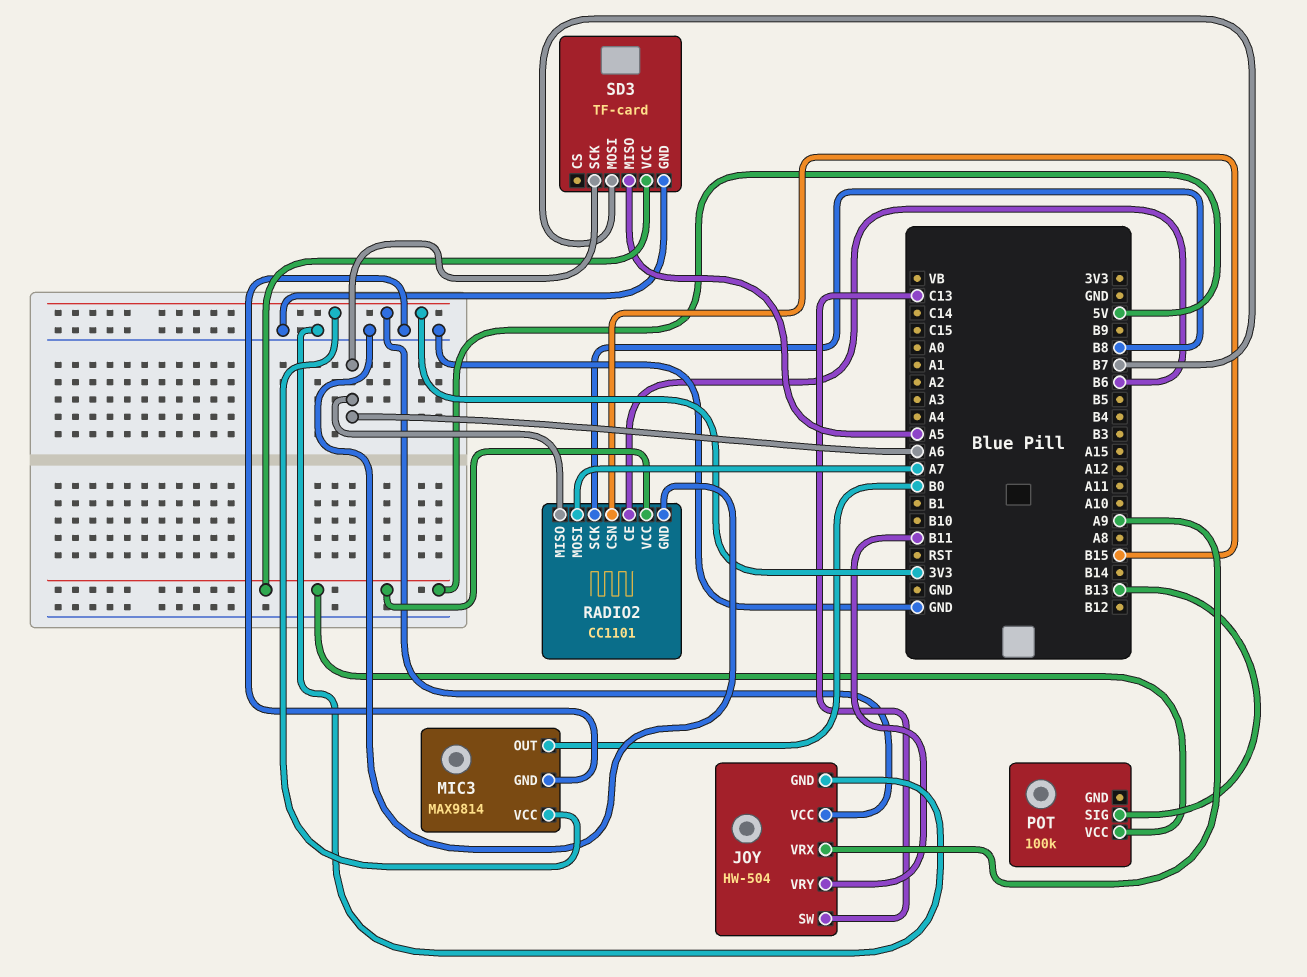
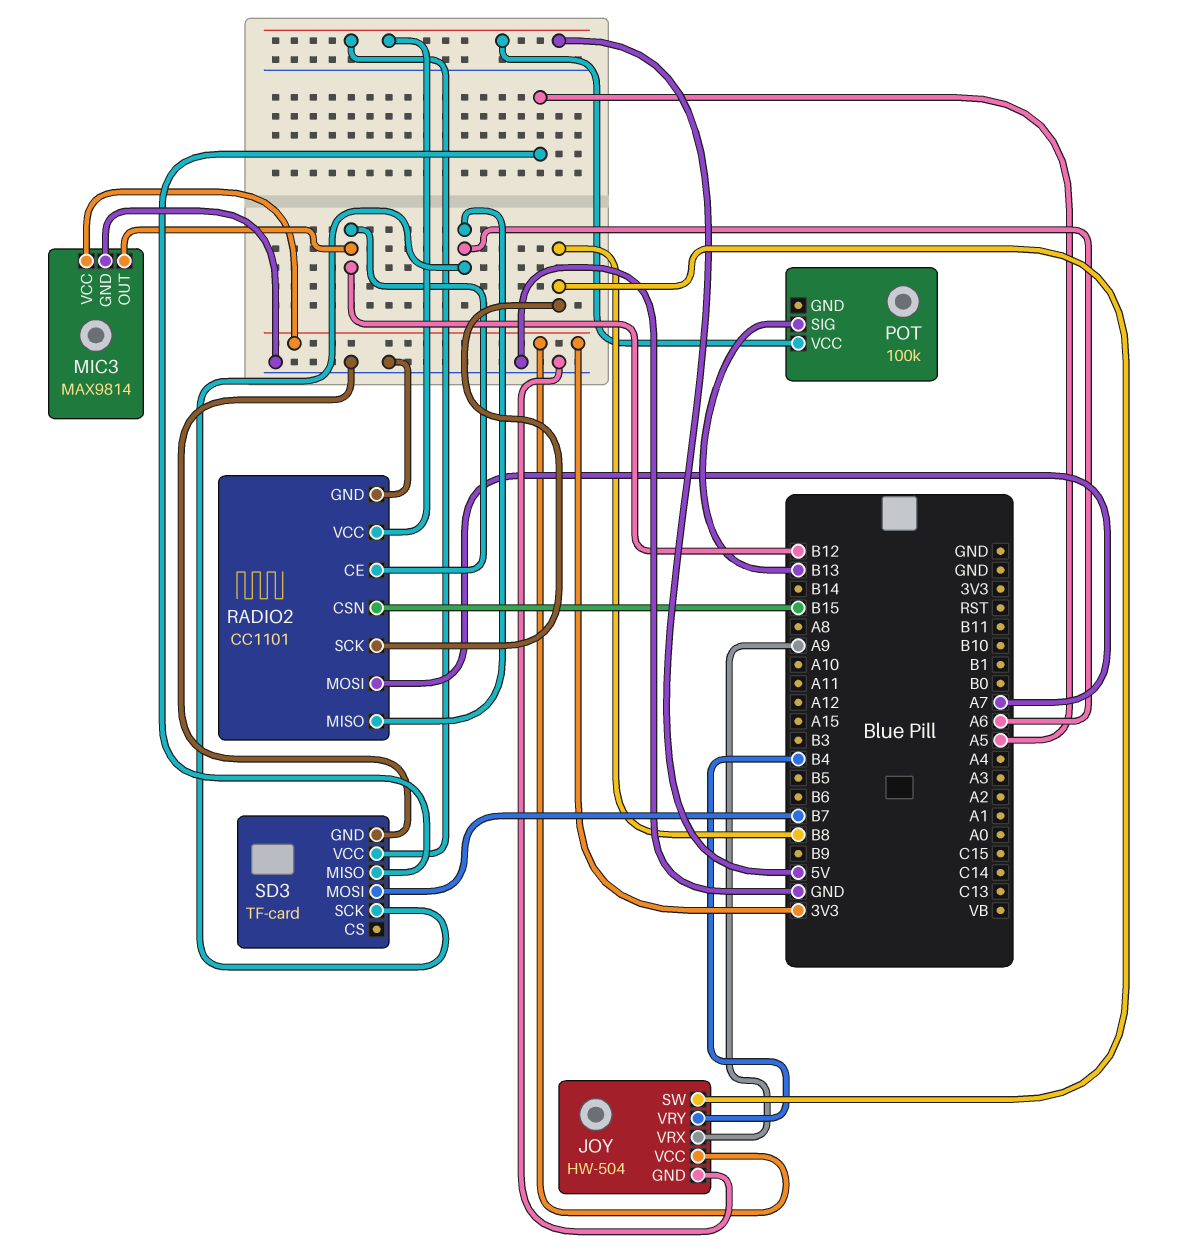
JOY pin SW: C13 -> B8
JOY pin VRY: B11 -> B4
MIC3 pin OUT: B0 -> B12
RADIO2 pin CE: B6 -> B12

